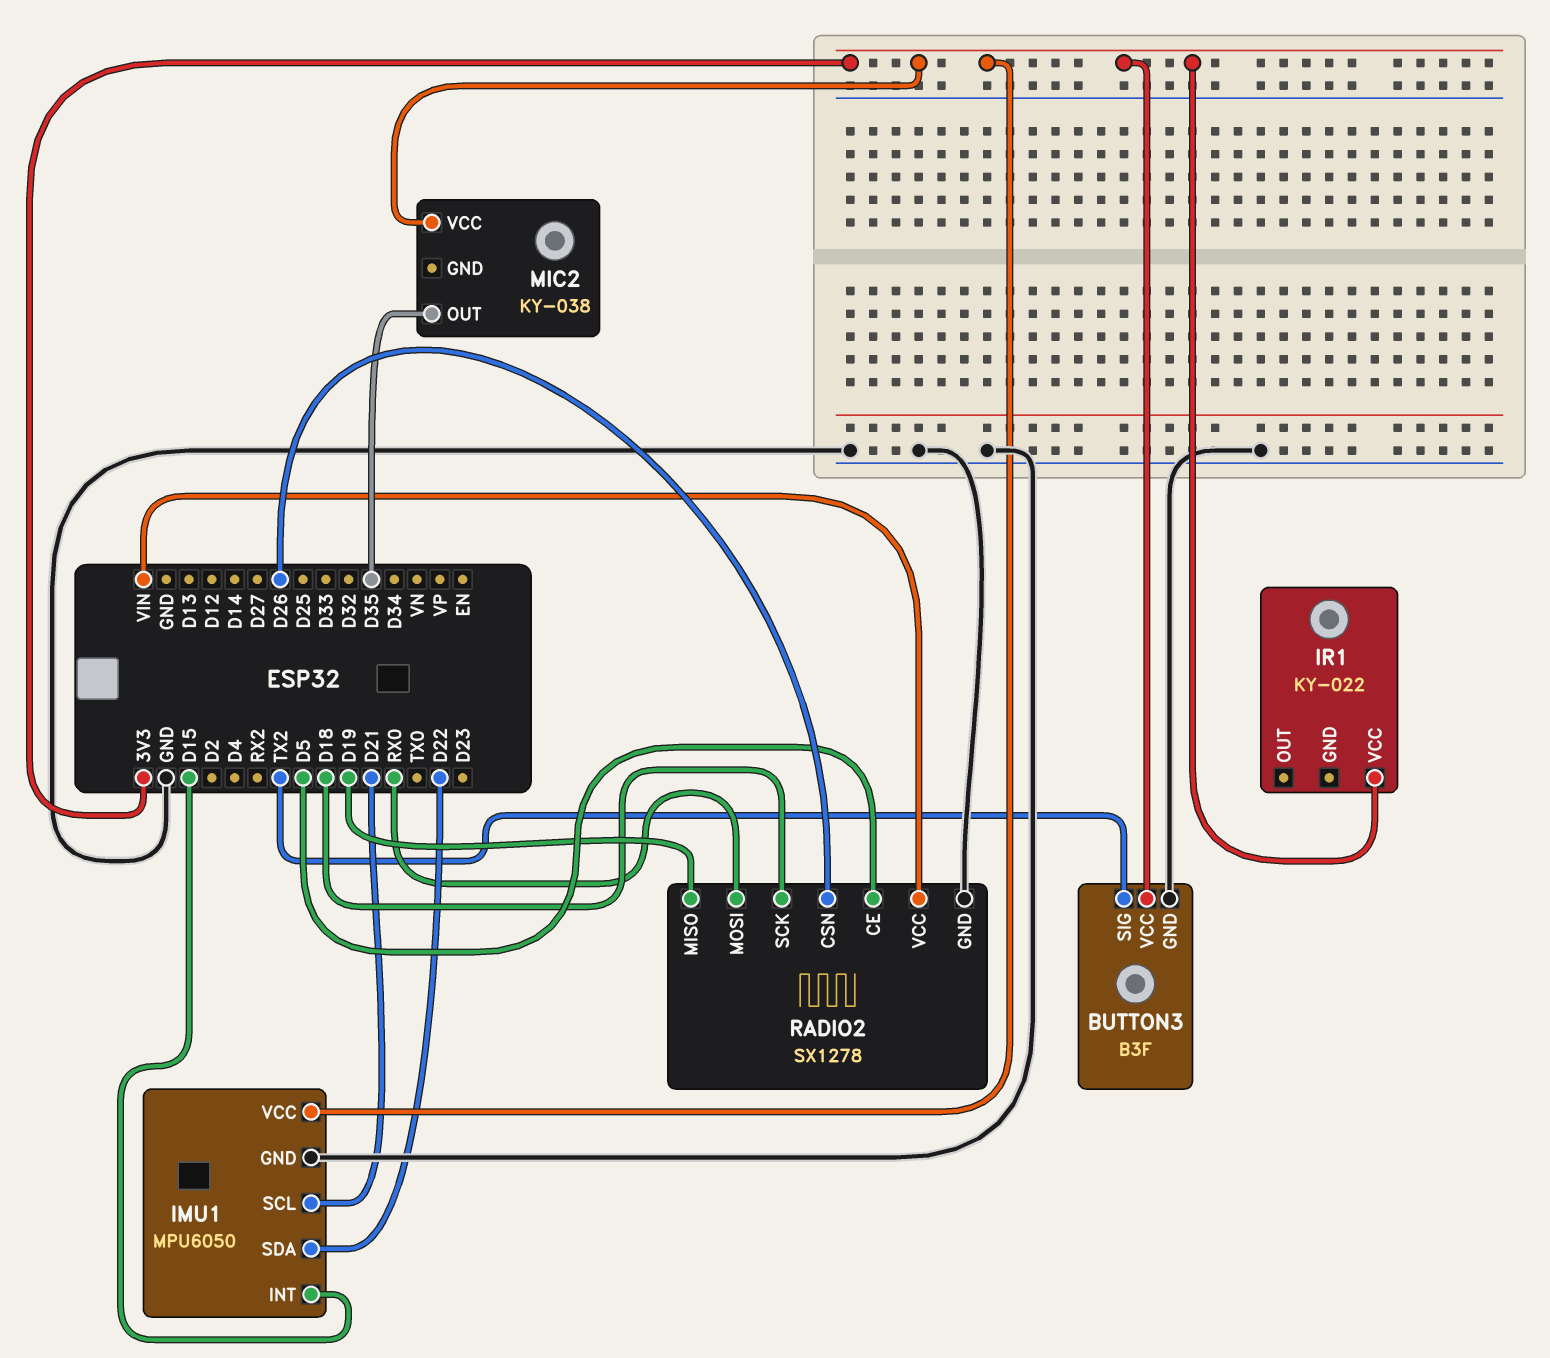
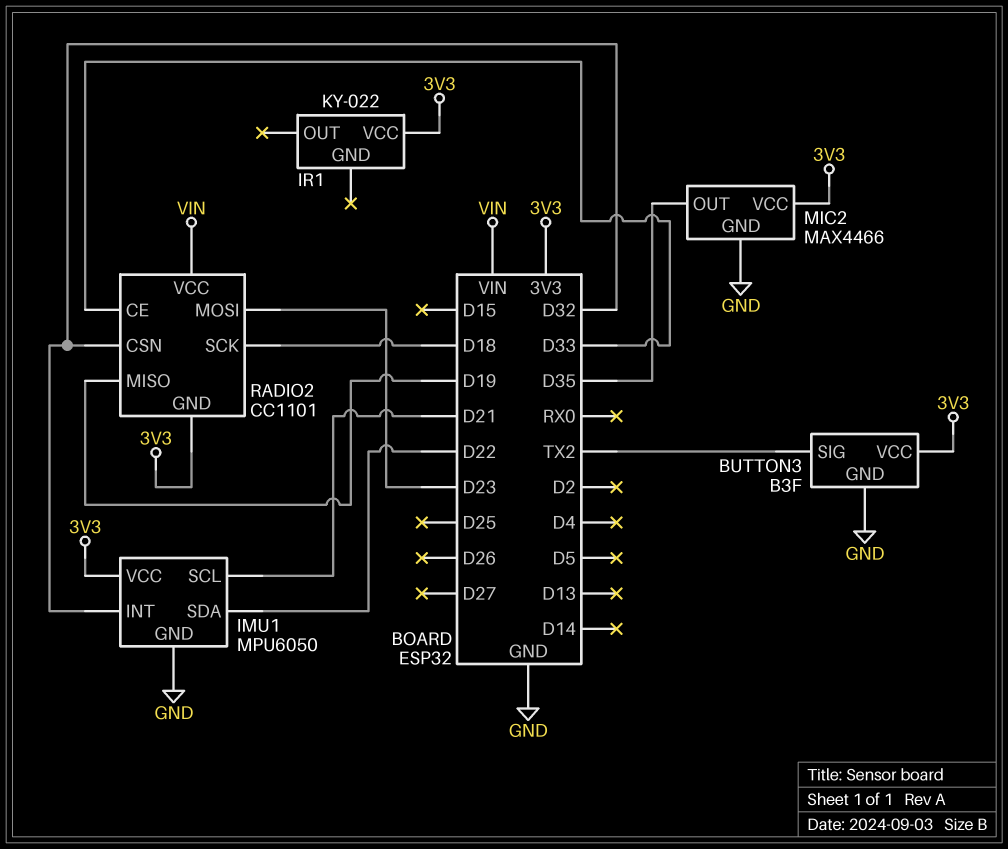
IMU1 pin INT: D15 -> D32
MIC2: KY-038 -> MAX4466
MIC2 pin GND: none -> GND
RADIO2: SX1278 -> CC1101
RADIO2 pin CE: D5 -> D33
RADIO2 pin CSN: D26 -> D32
RADIO2 pin GND: GND -> 3V3
RADIO2 pin MOSI: RX0 -> D23

